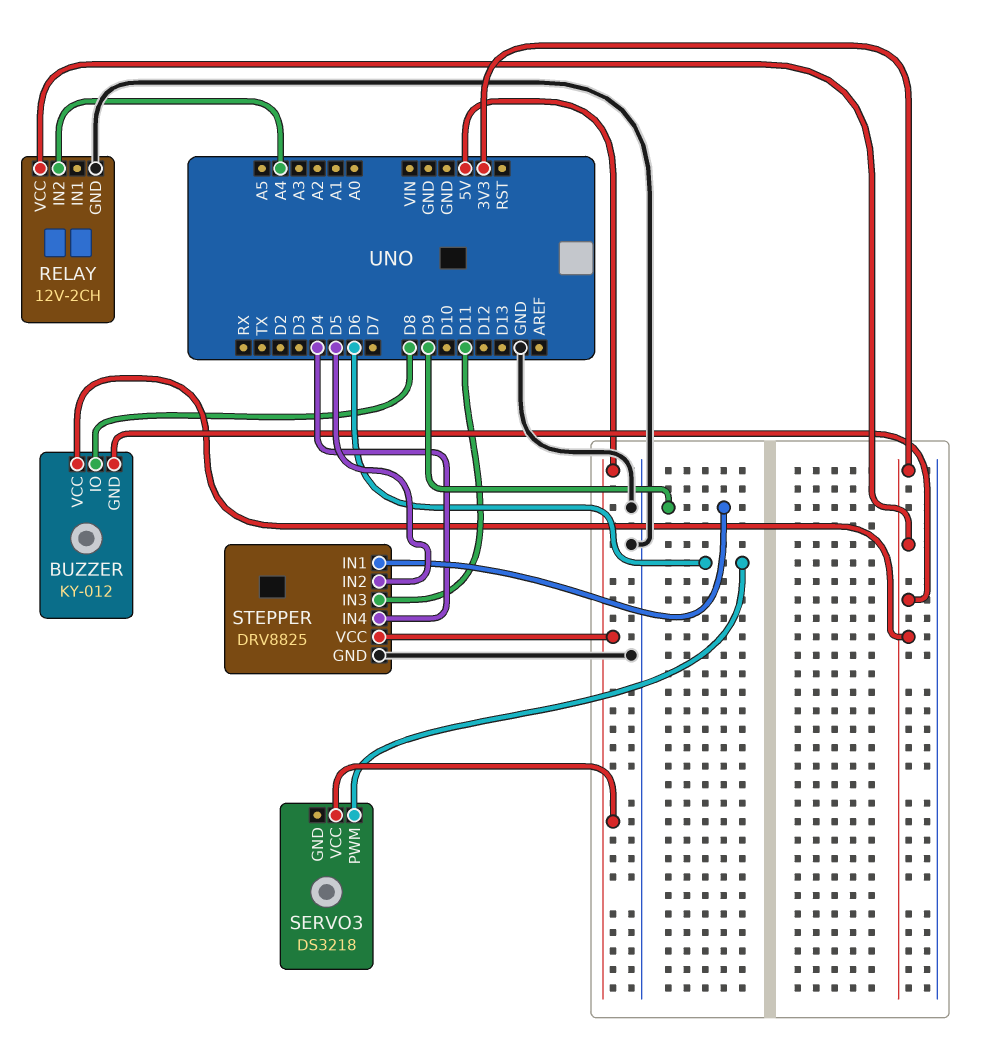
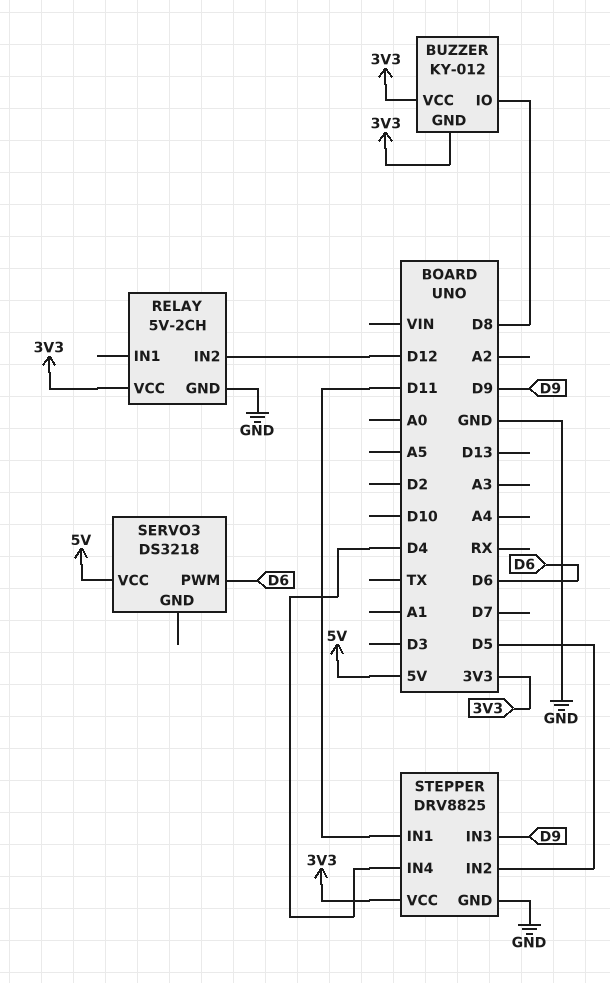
RELAY: 12V-2CH -> 5V-2CH
RELAY pin IN2: A4 -> D12
STEPPER pin IN1: D9 -> D11
STEPPER pin IN3: D11 -> D9
STEPPER pin VCC: 5V -> 3V3

